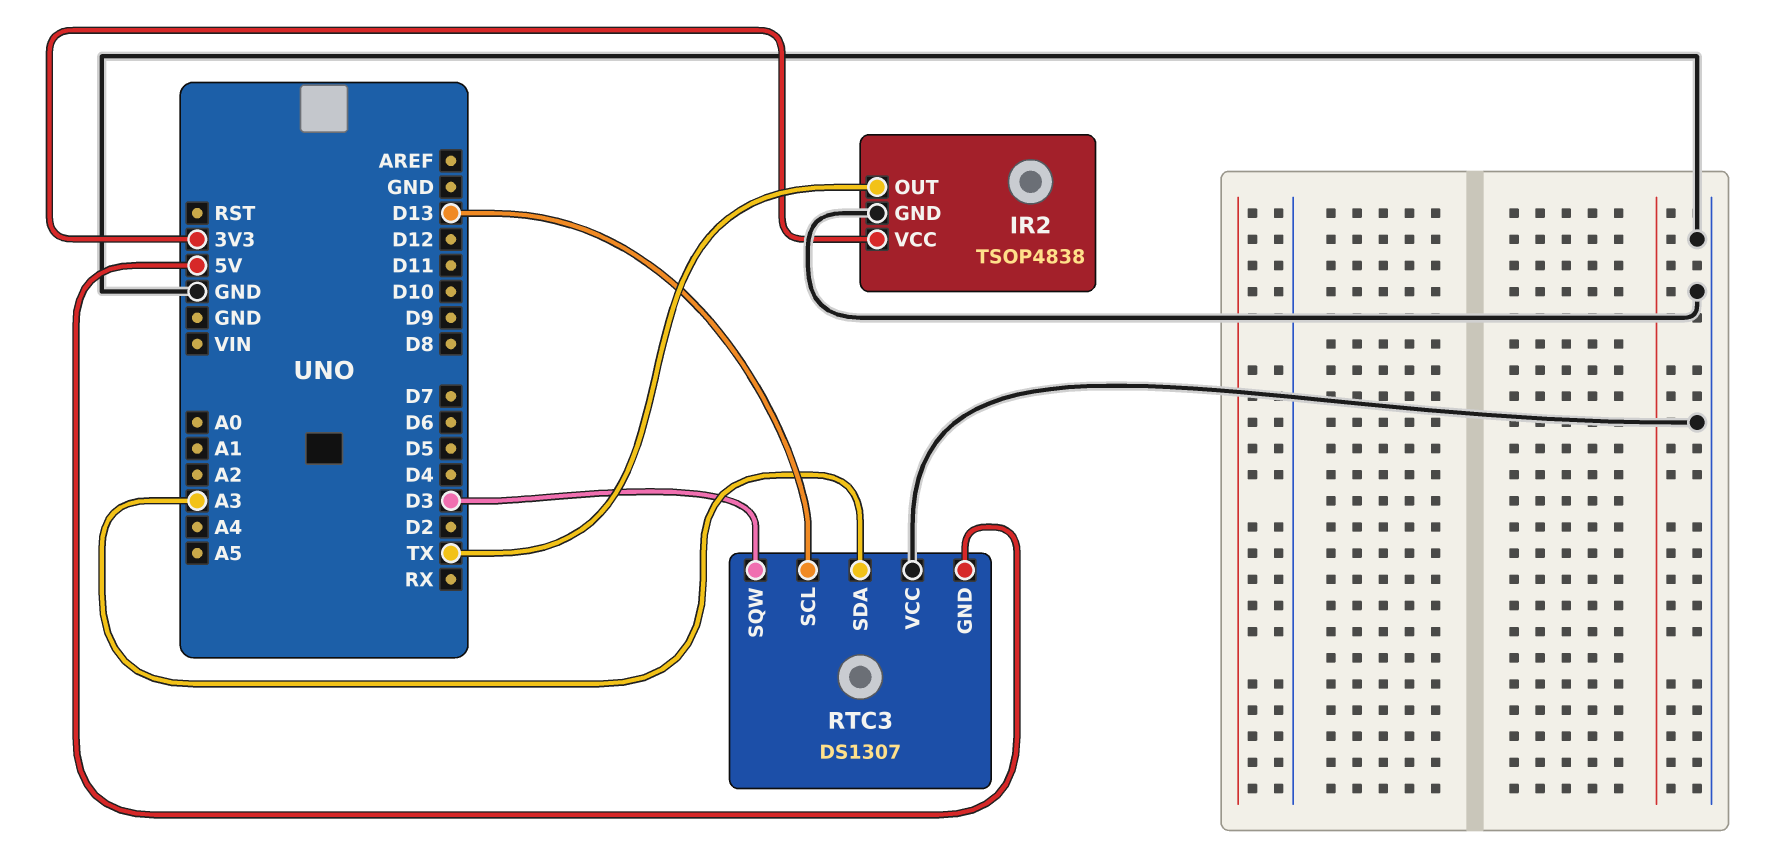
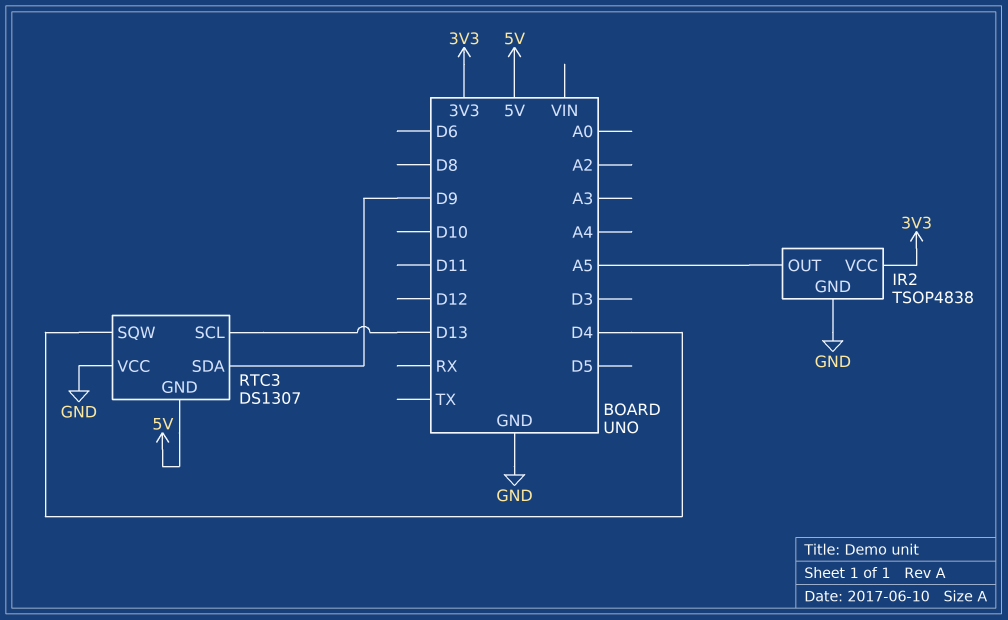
IR2 pin OUT: TX -> A5
RTC3 pin SDA: A3 -> D9
RTC3 pin SQW: D3 -> D4

